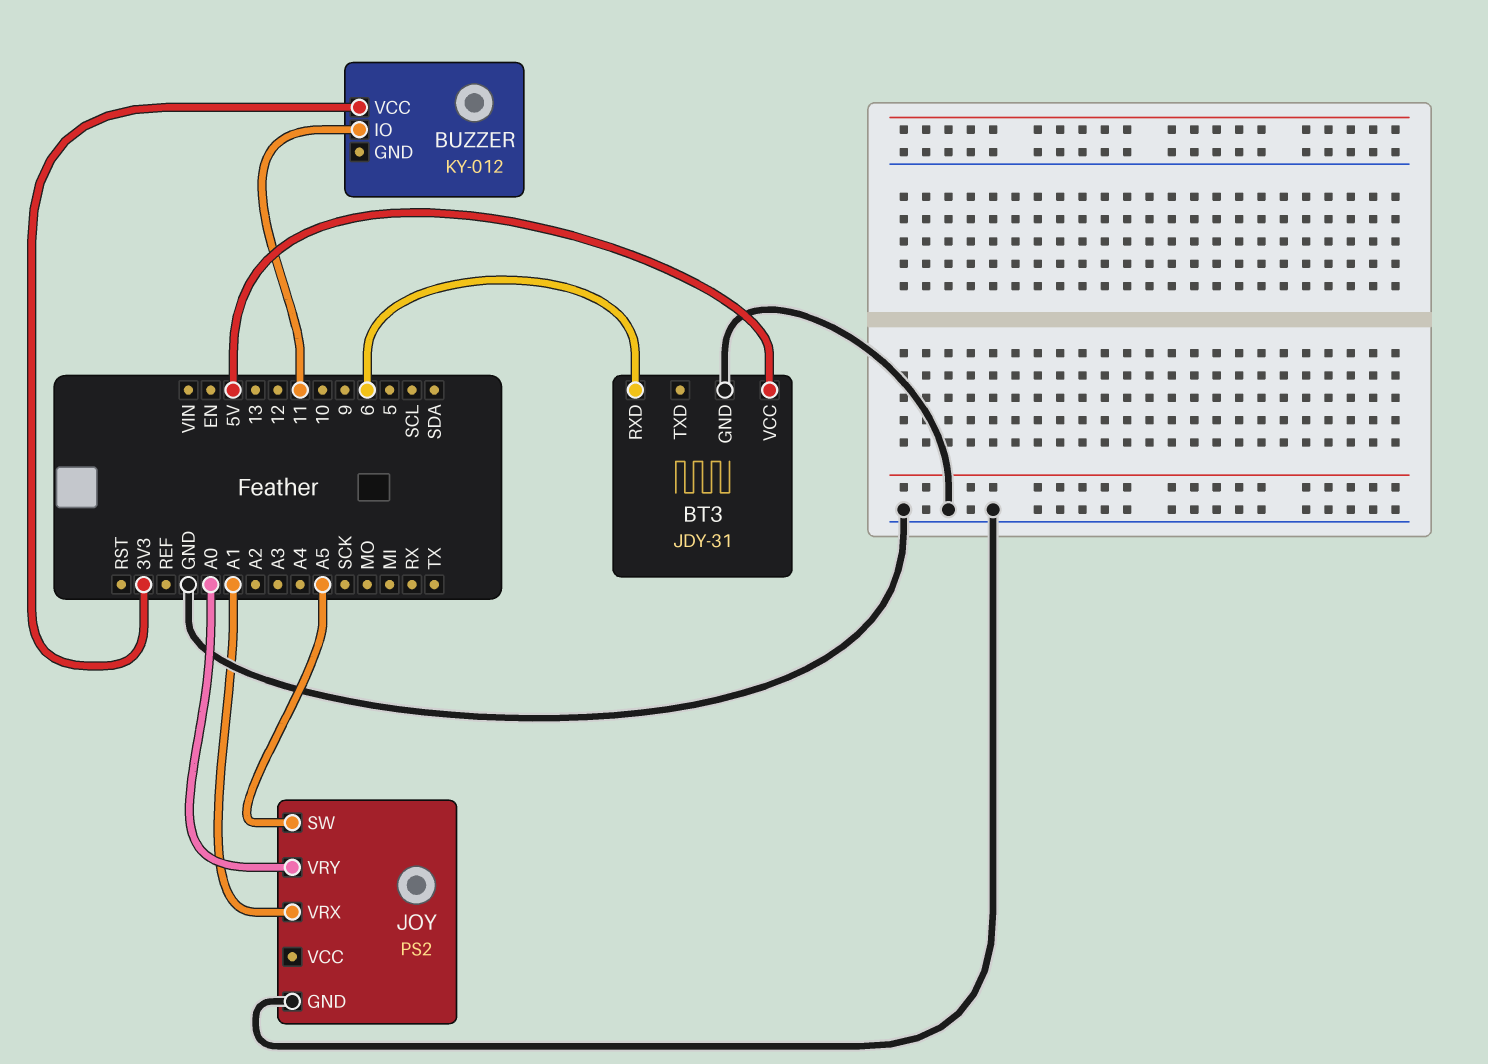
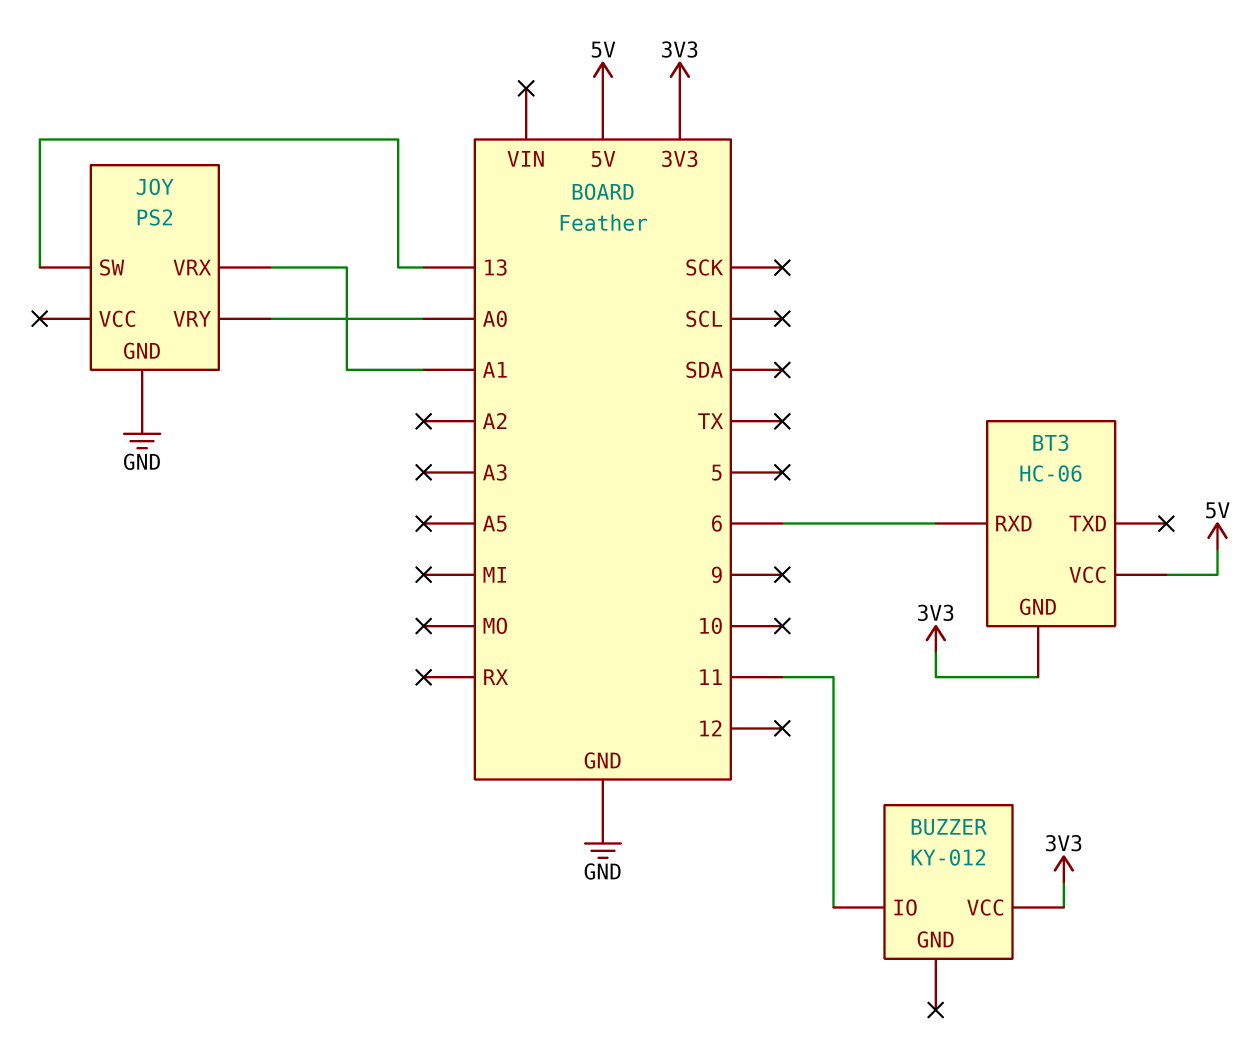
BT3: JDY-31 -> HC-06
BT3 pin GND: GND -> 3V3
JOY pin SW: A5 -> 13

